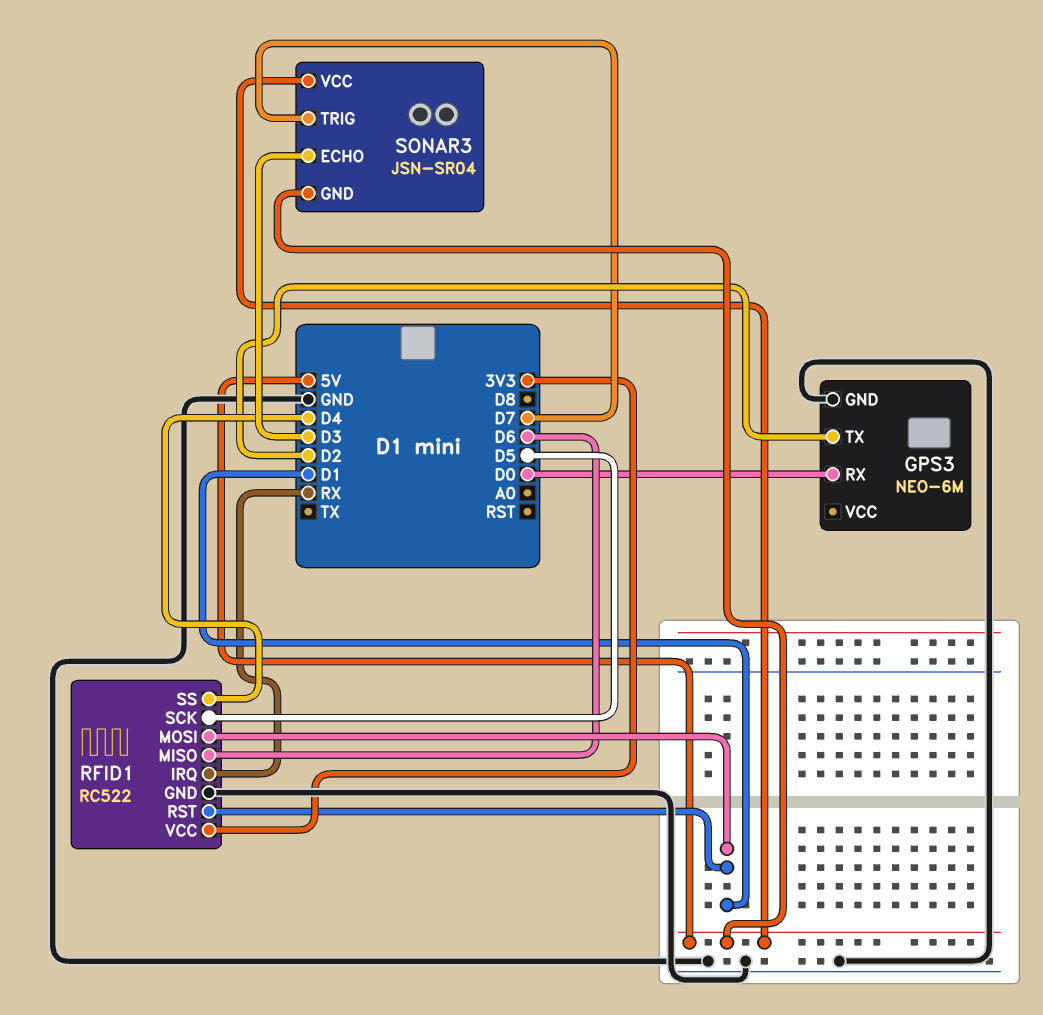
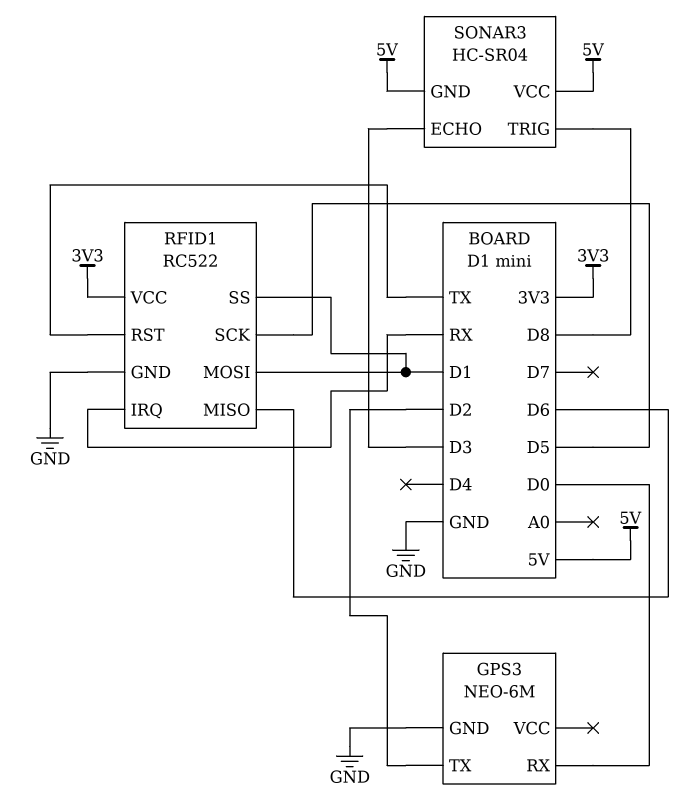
RFID1 pin RST: D1 -> TX
RFID1 pin SS: D4 -> D1
SONAR3: JSN-SR04 -> HC-SR04
SONAR3 pin TRIG: D7 -> D8

